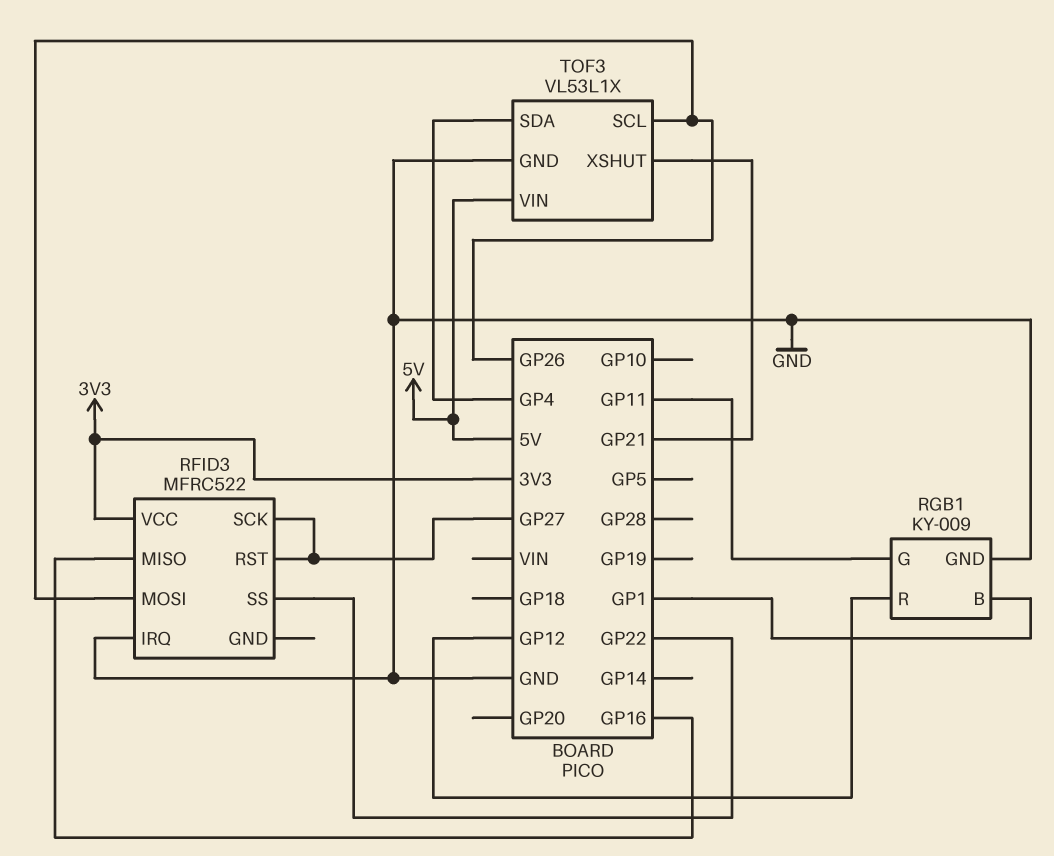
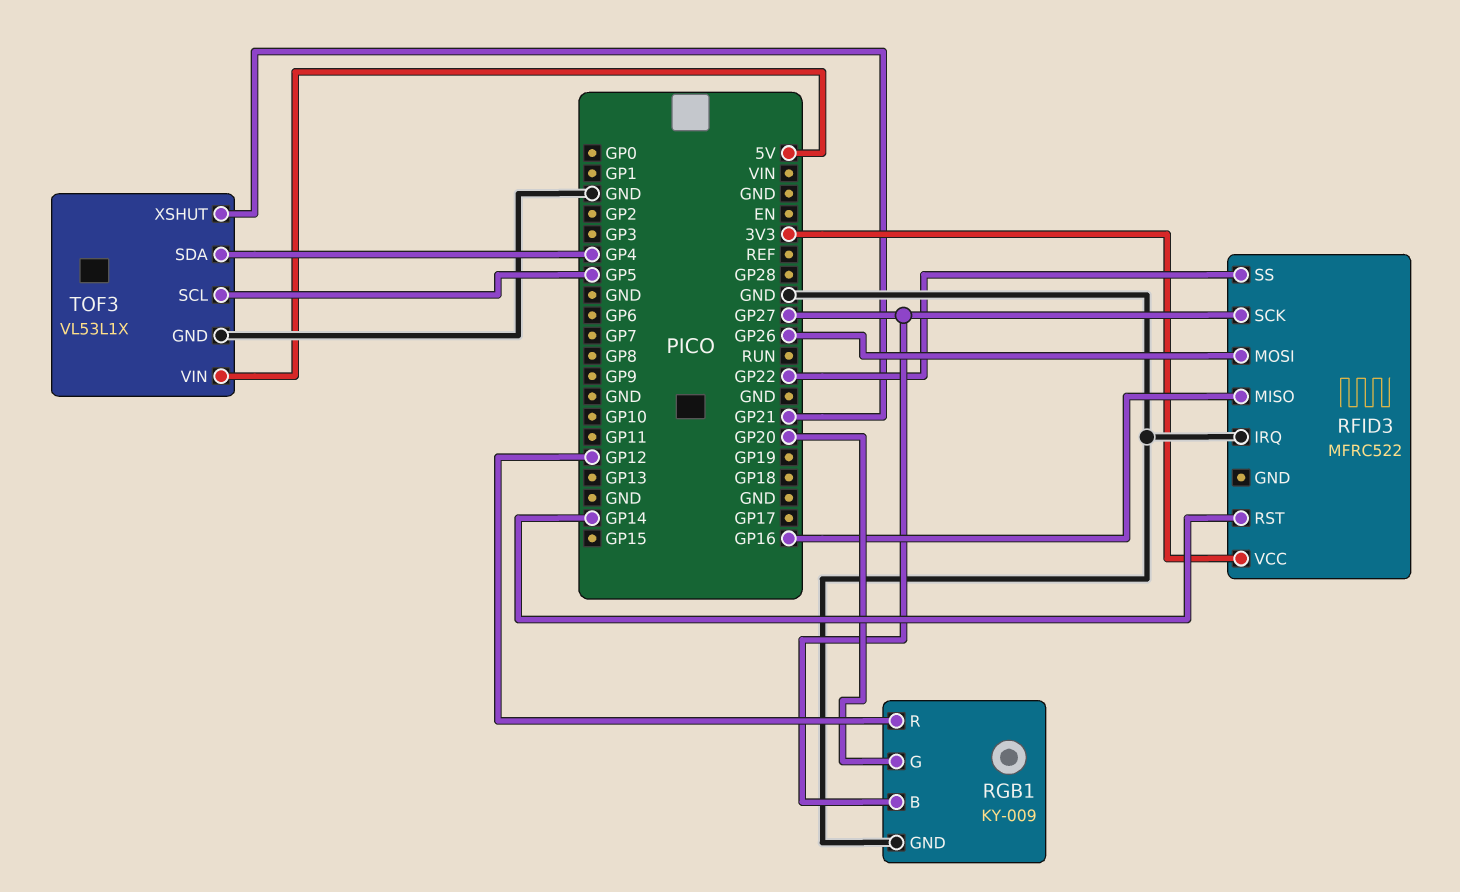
RFID3 pin RST: GP27 -> GP14
RGB1 pin B: GP1 -> GP27
RGB1 pin G: GP11 -> GP20
TOF3 pin SCL: GP26 -> GP5

